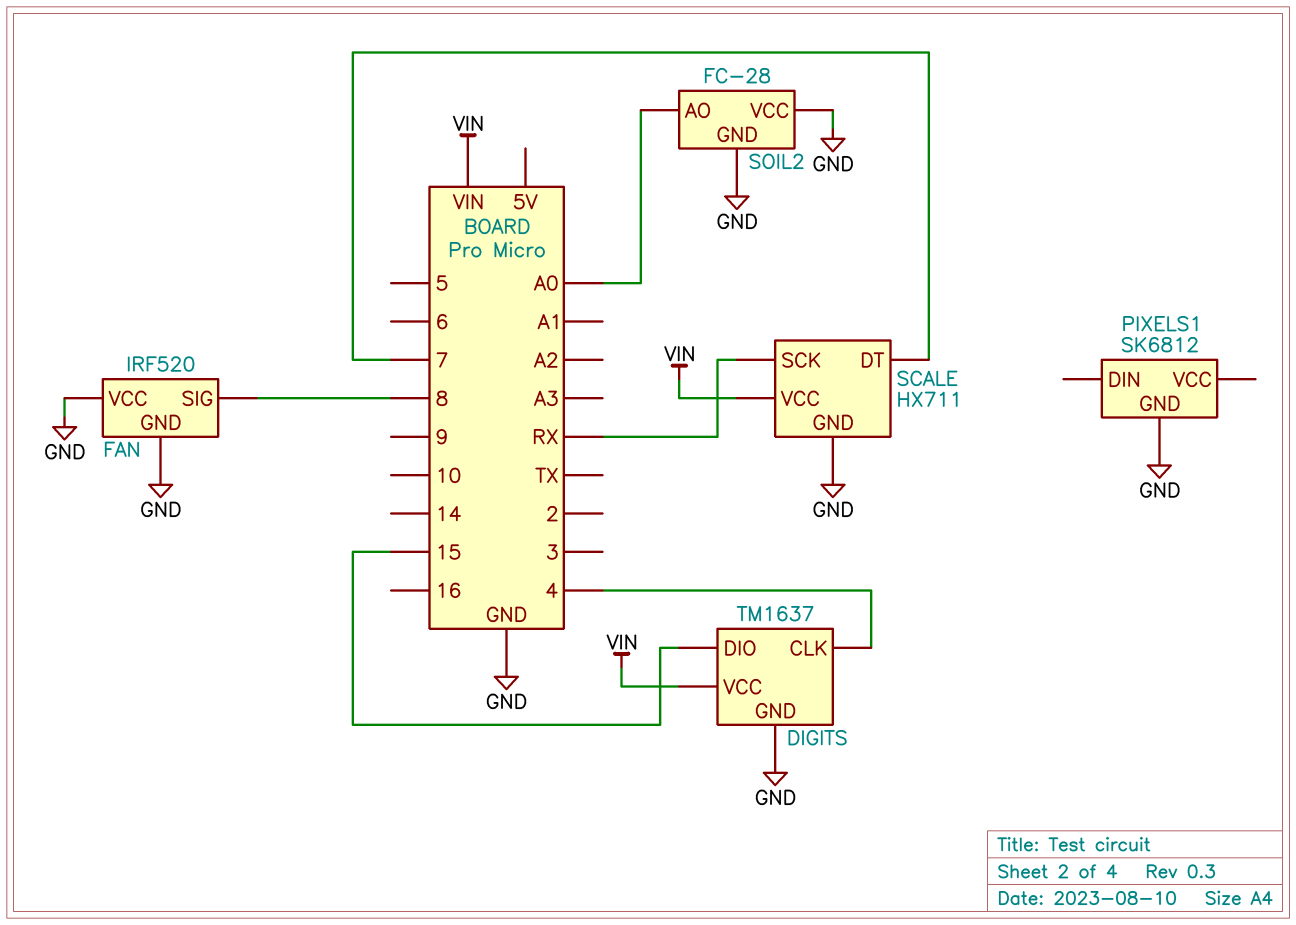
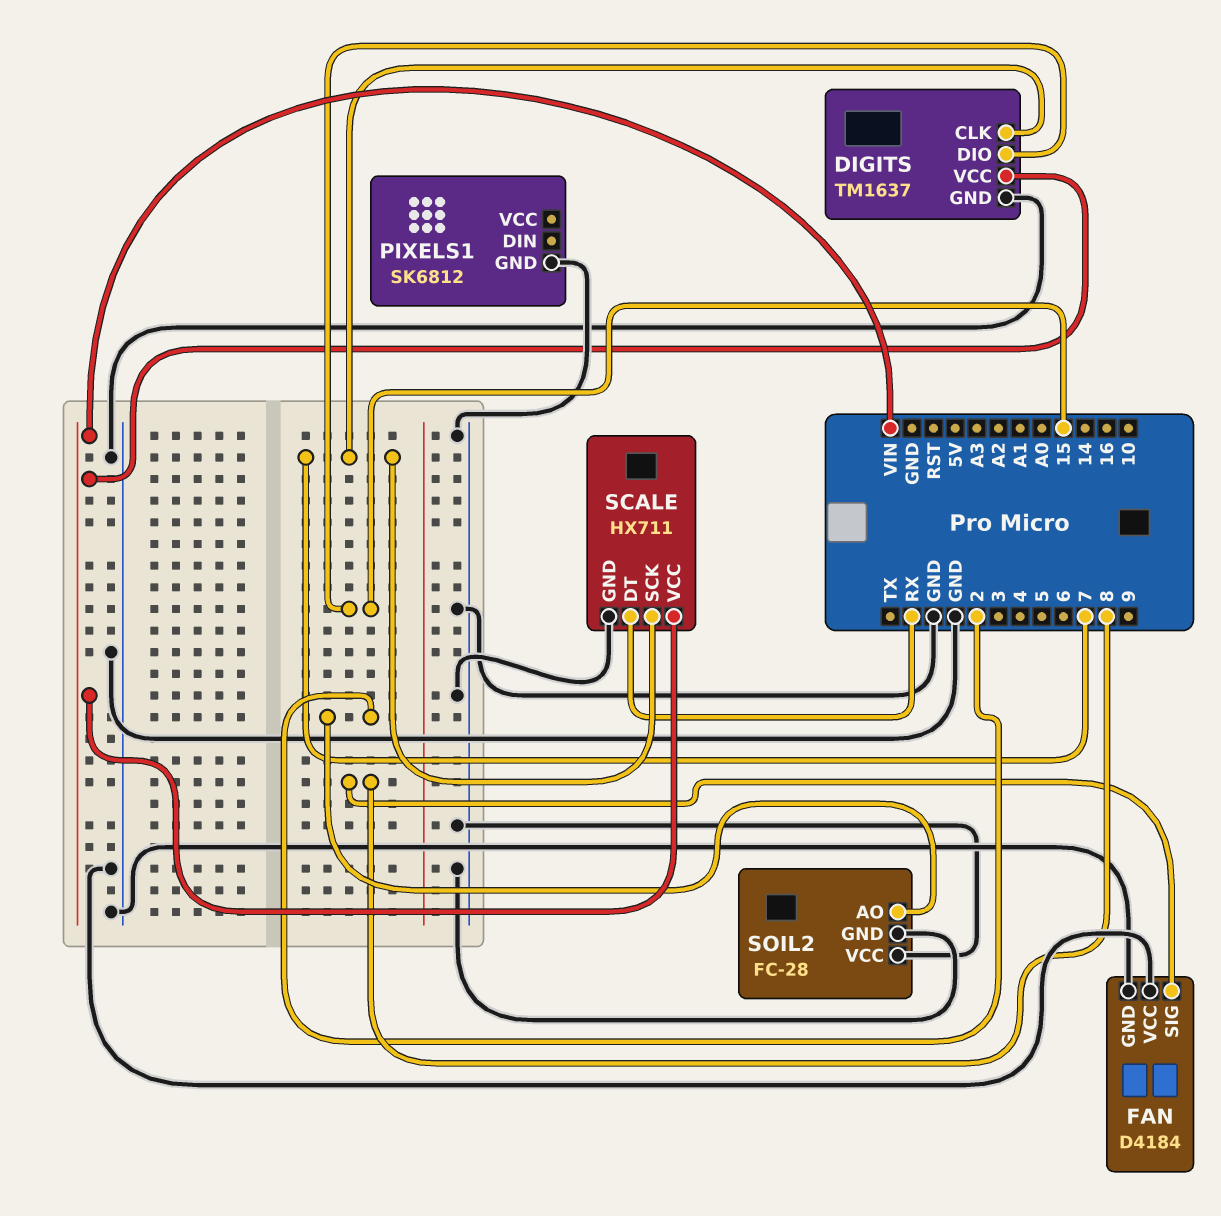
DIGITS pin CLK: 4 -> 7
FAN: IRF520 -> D4184
SCALE pin DT: 7 -> RX
SCALE pin SCK: RX -> 7
SOIL2 pin AO: A0 -> 2

